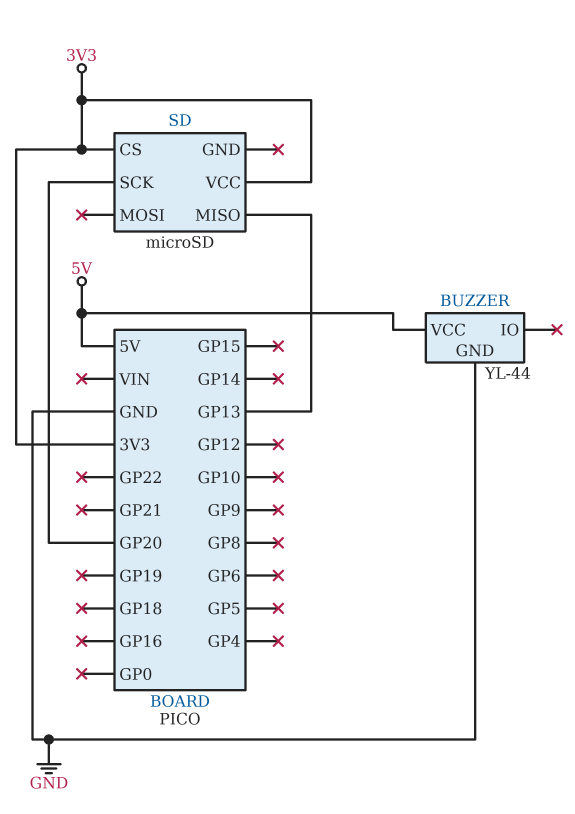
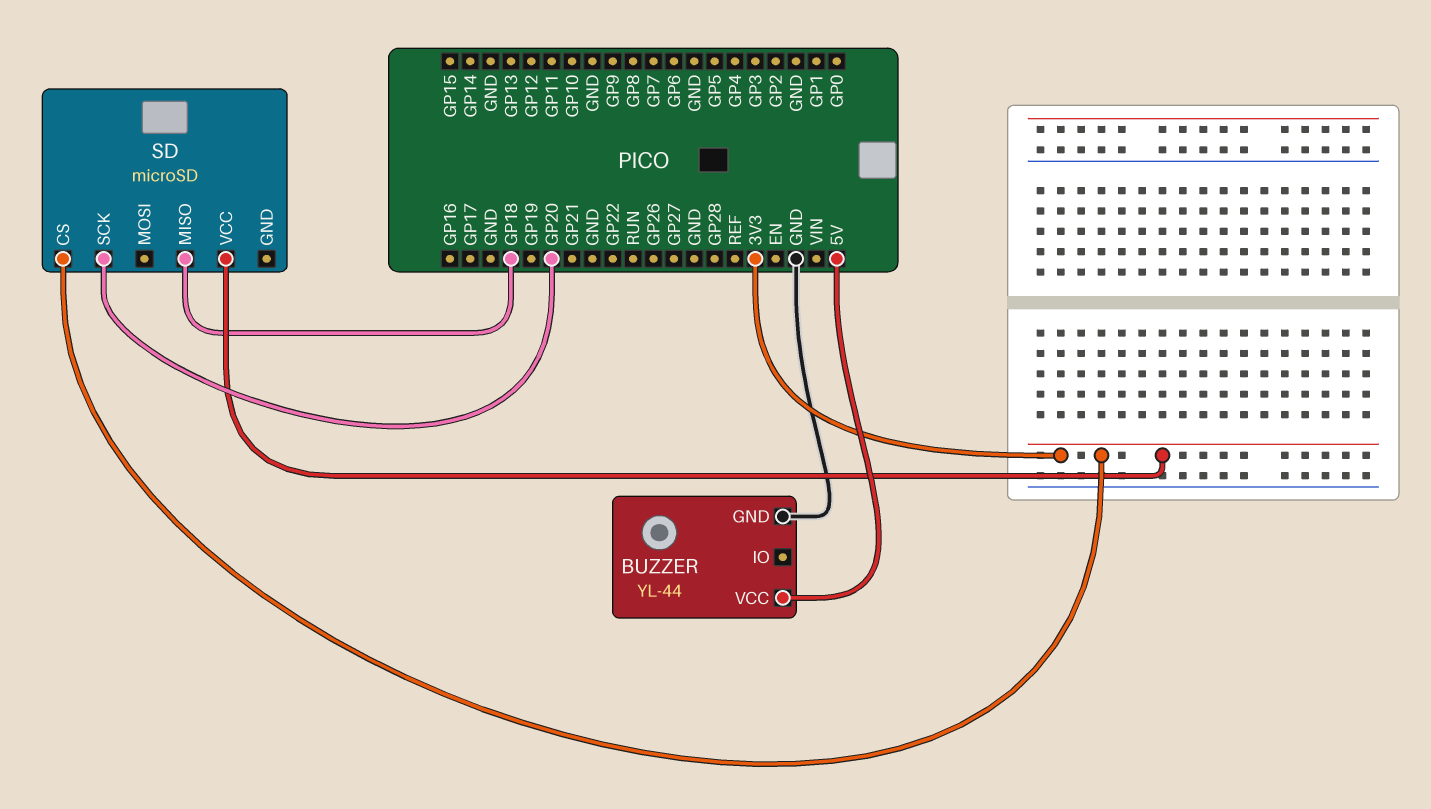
SD pin MISO: GP13 -> GP18

